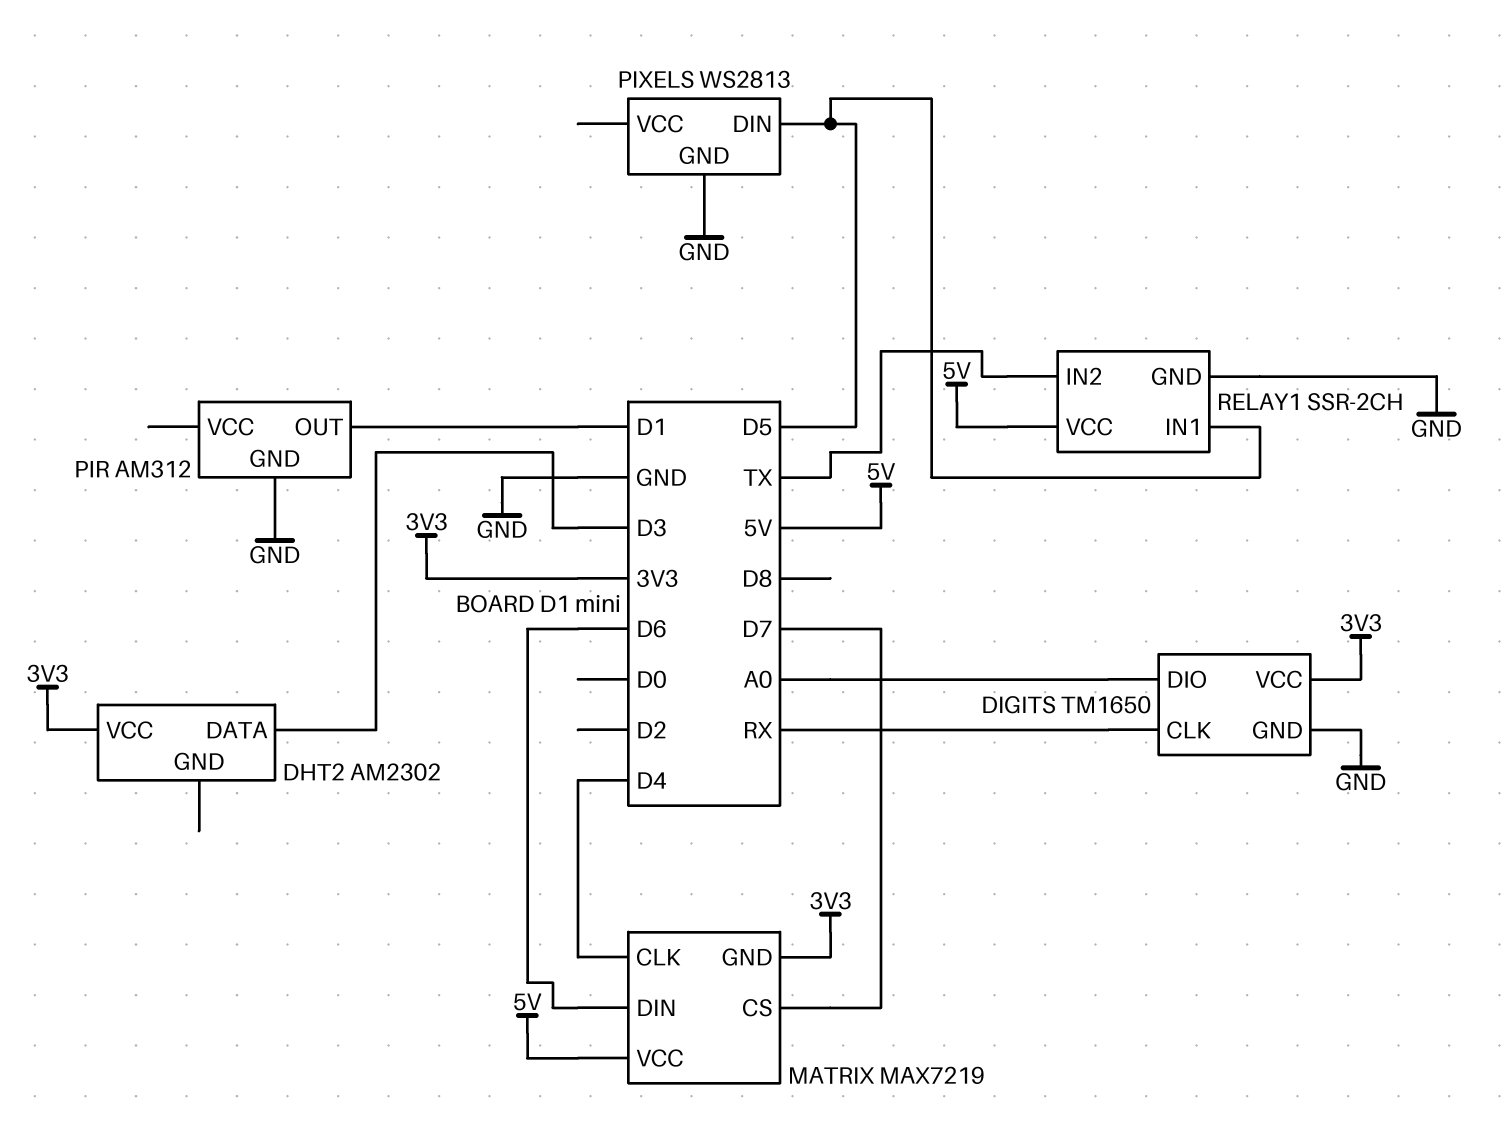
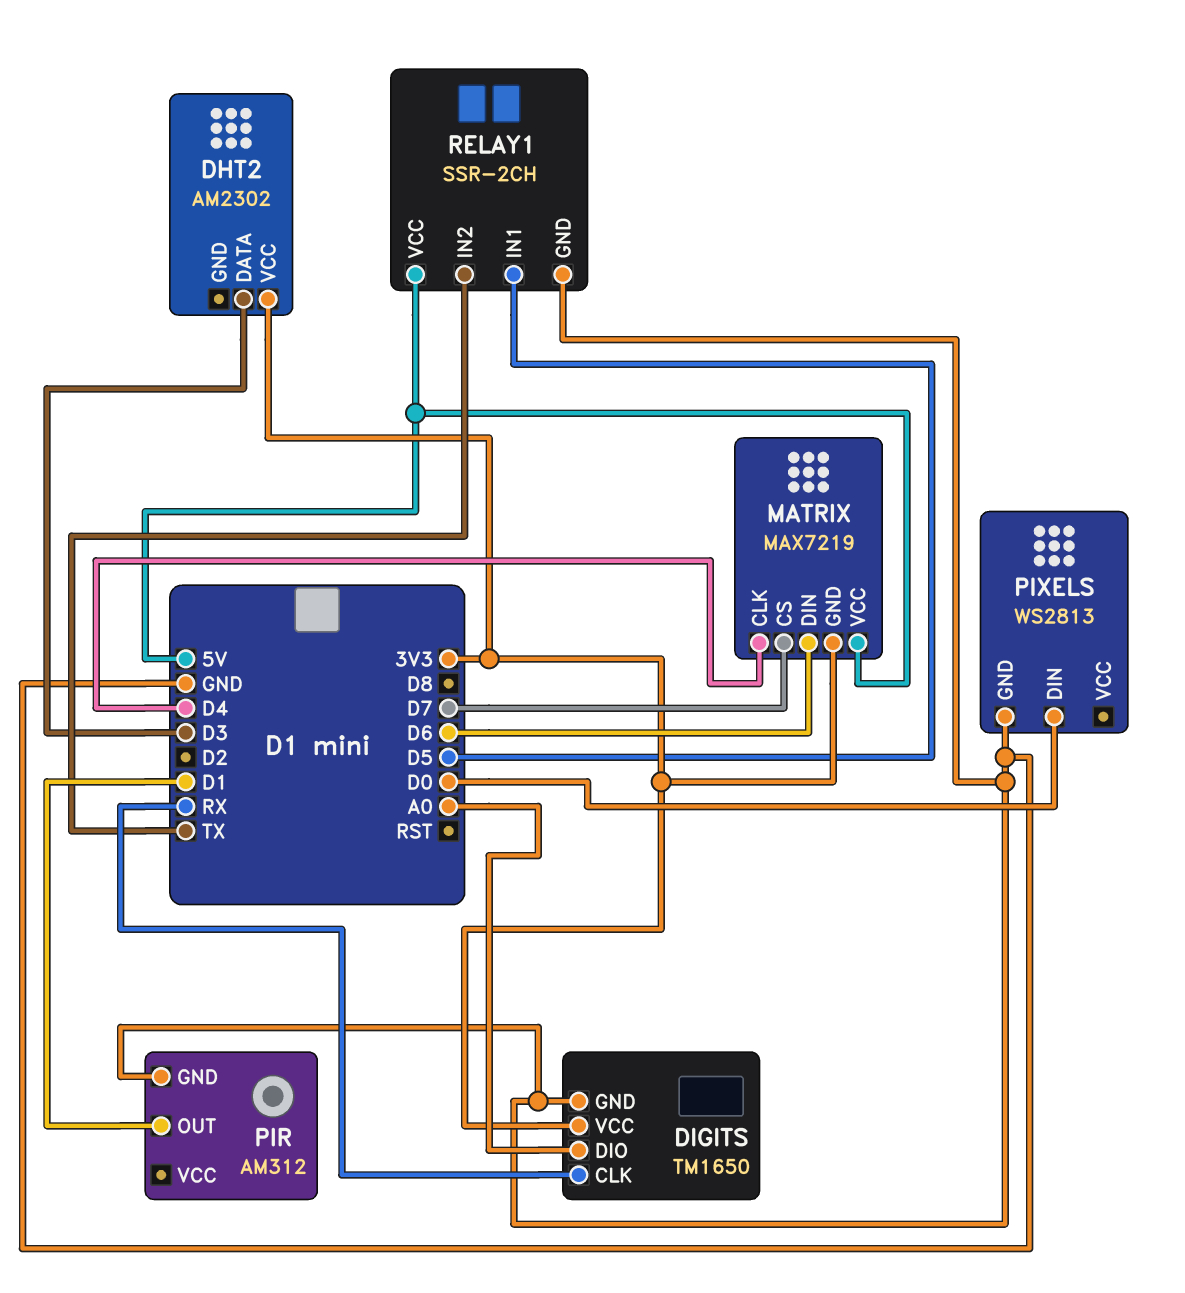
PIXELS pin DIN: D5 -> D0

